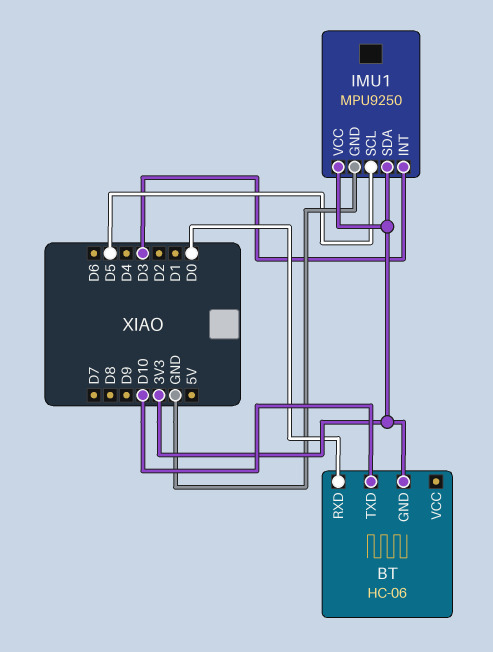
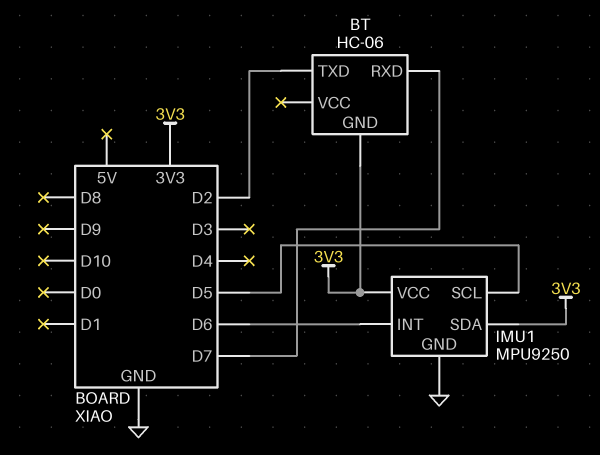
BT pin RXD: D0 -> D7
BT pin TXD: D10 -> D2
IMU1 pin INT: D3 -> D6

